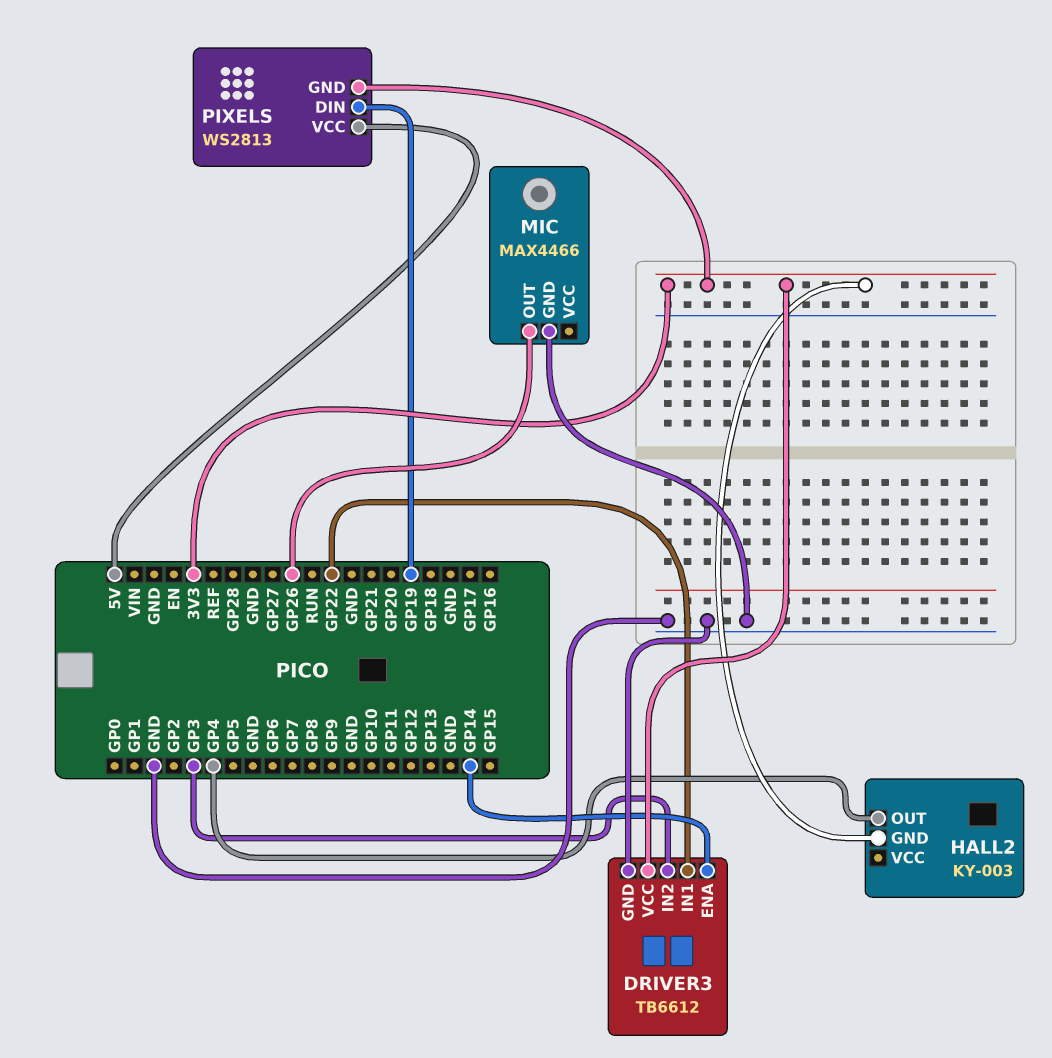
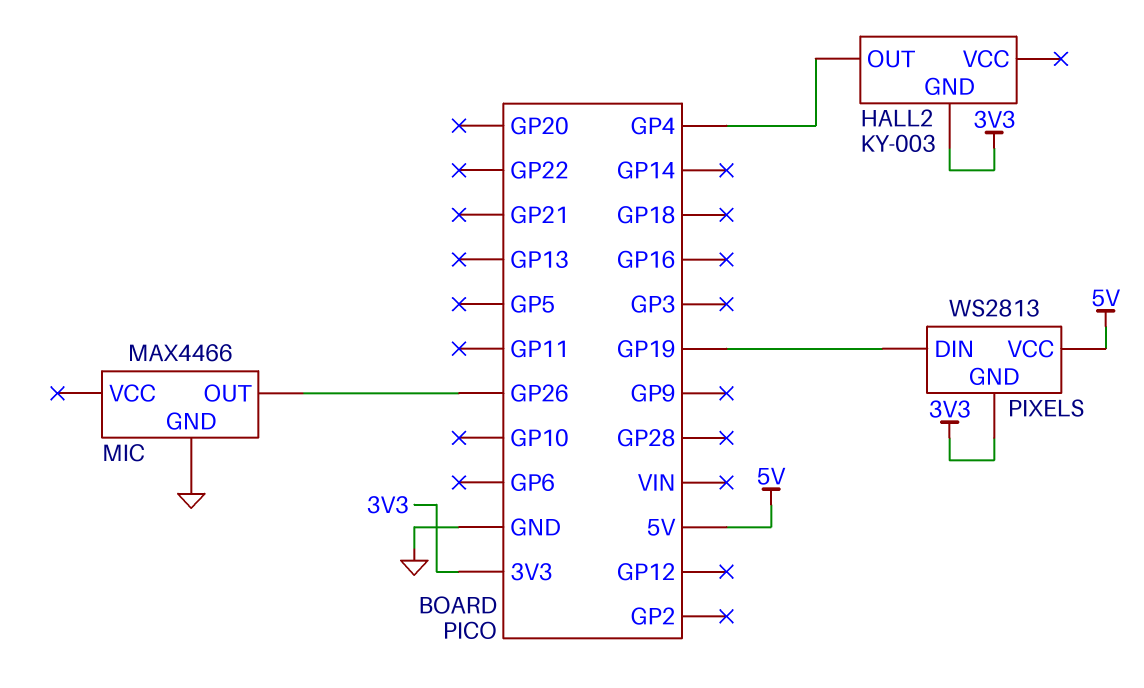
DRIVER3: TB6612 -> none
DRIVER3 pin ENA: GP14 -> none
DRIVER3 pin GND: GND -> none
DRIVER3 pin IN1: GP22 -> none
DRIVER3 pin IN2: GP3 -> none
DRIVER3 pin VCC: 3V3 -> none

